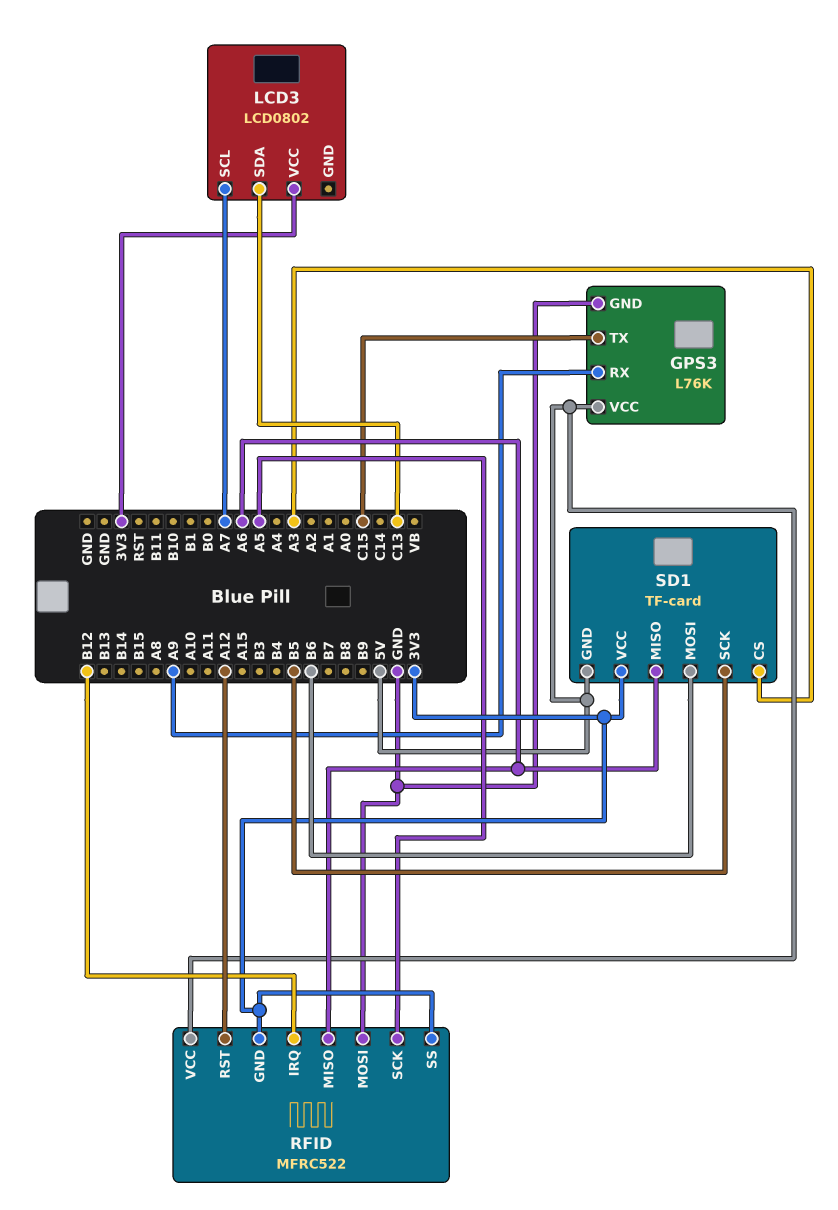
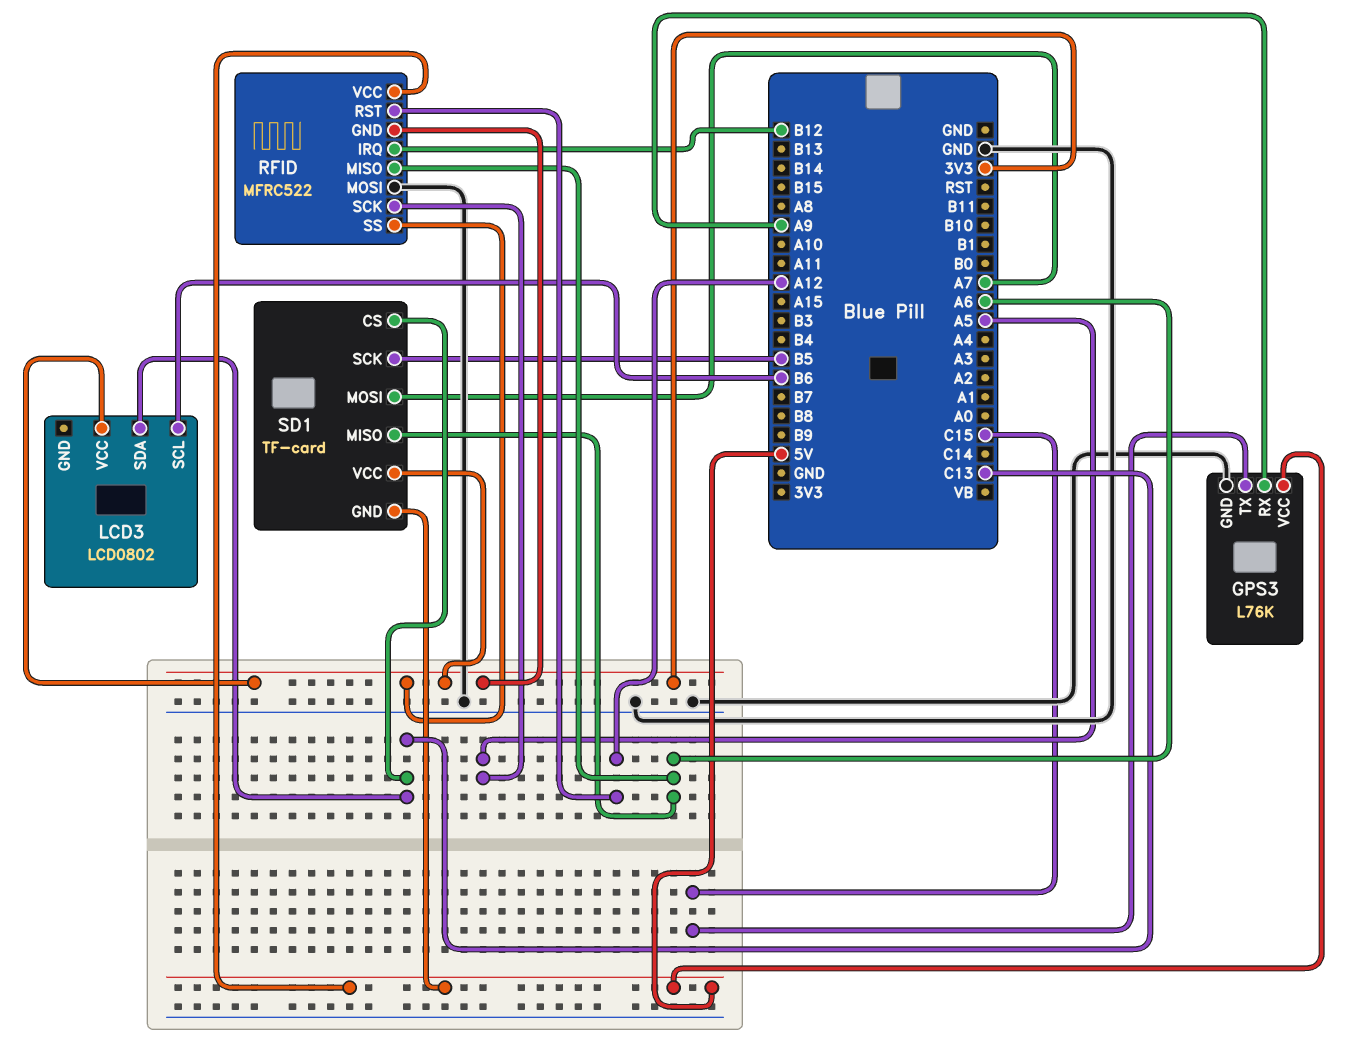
LCD3 pin SCL: A7 -> B6
SD1 pin CS: A3 -> C13
SD1 pin MOSI: B6 -> A7

